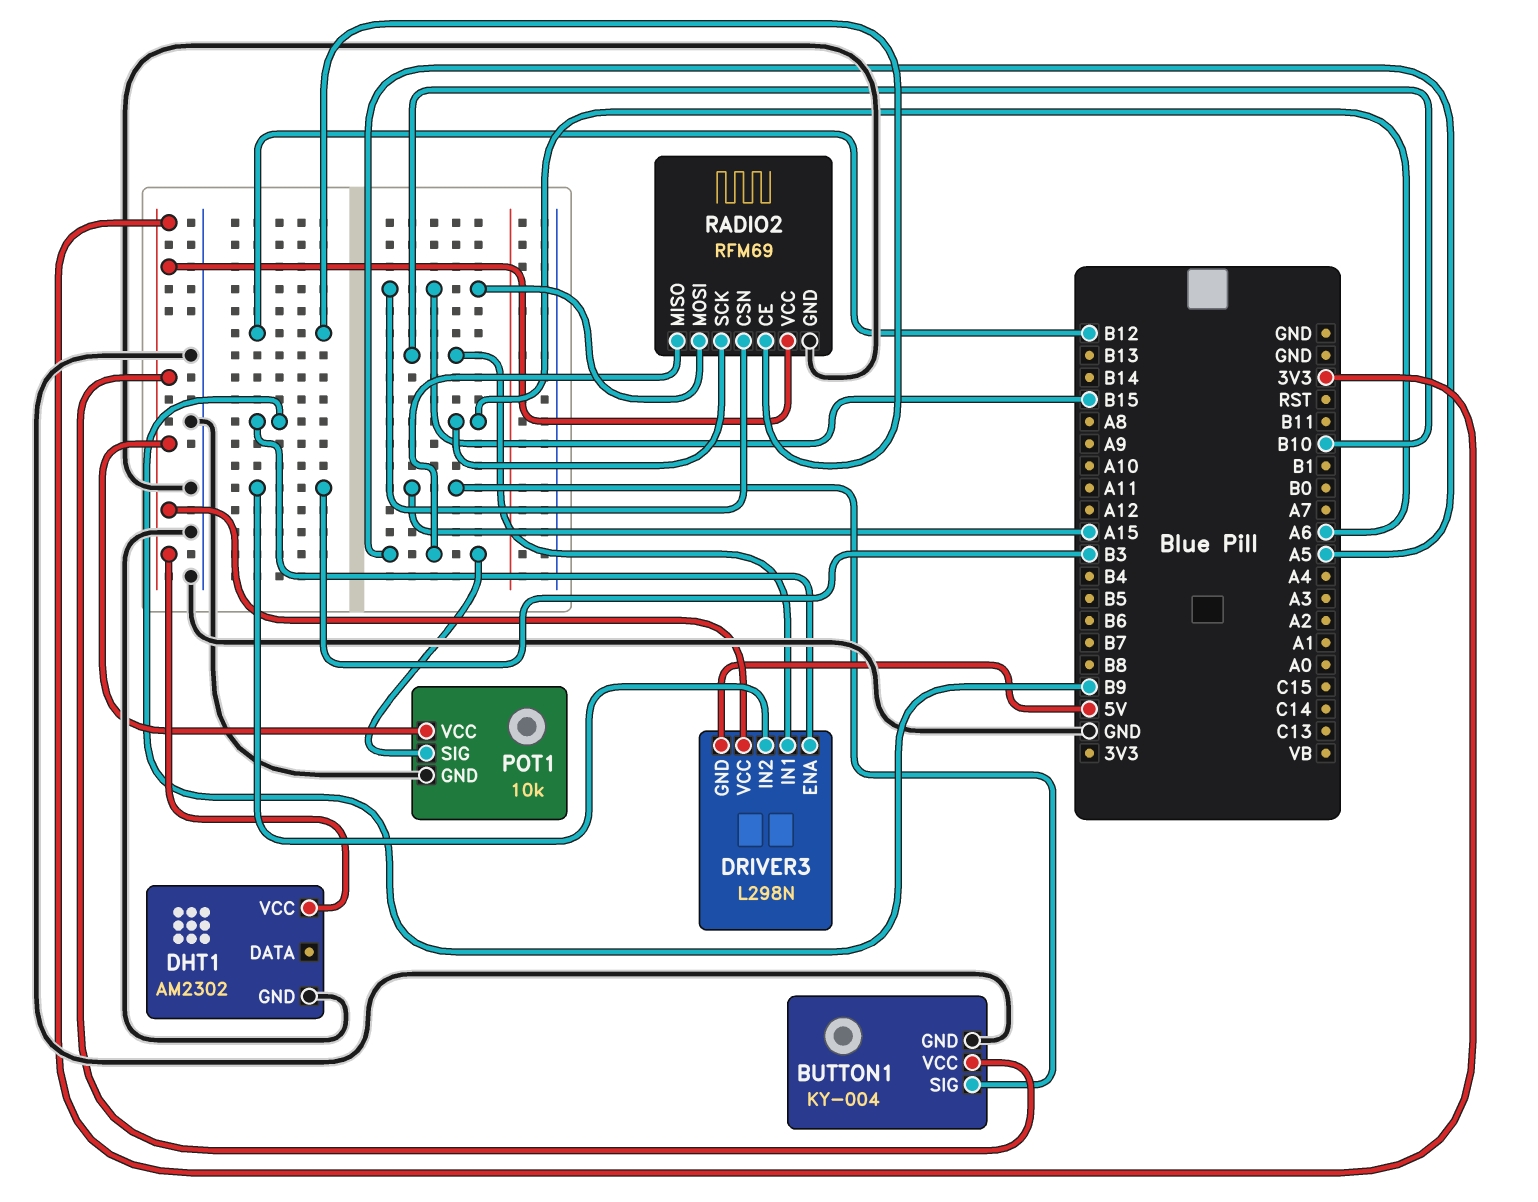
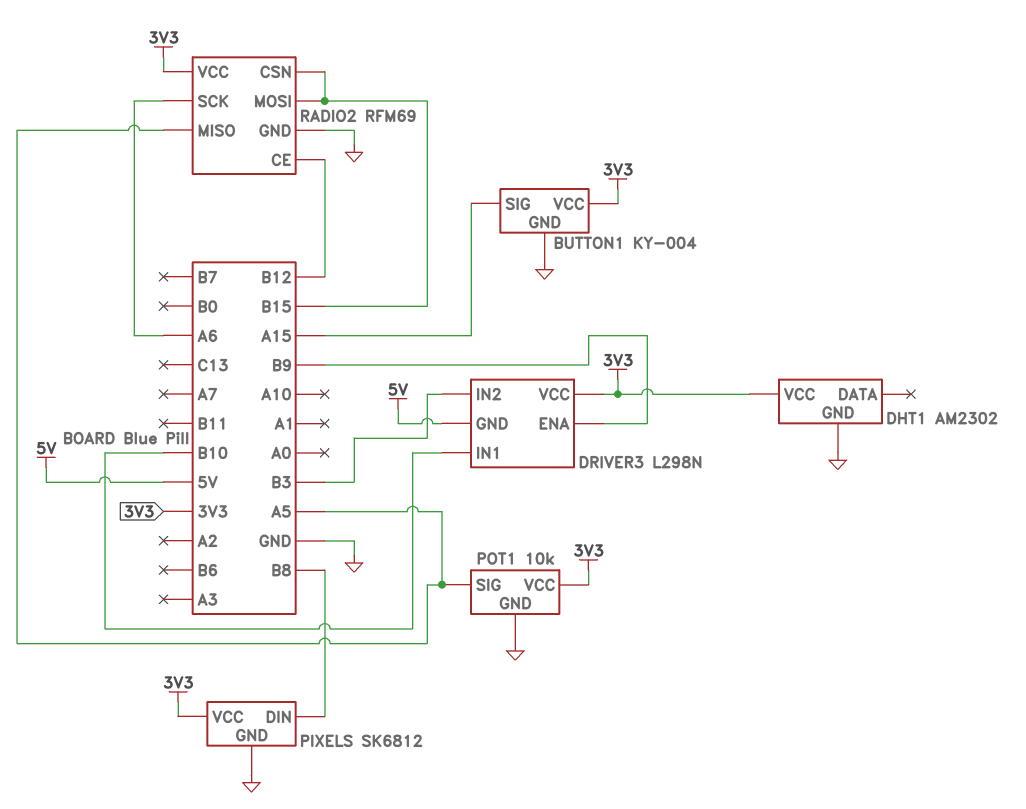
PIXELS: none -> SK6812
PIXELS pin DIN: none -> B8
PIXELS pin GND: none -> GND
PIXELS pin VCC: none -> 3V3

